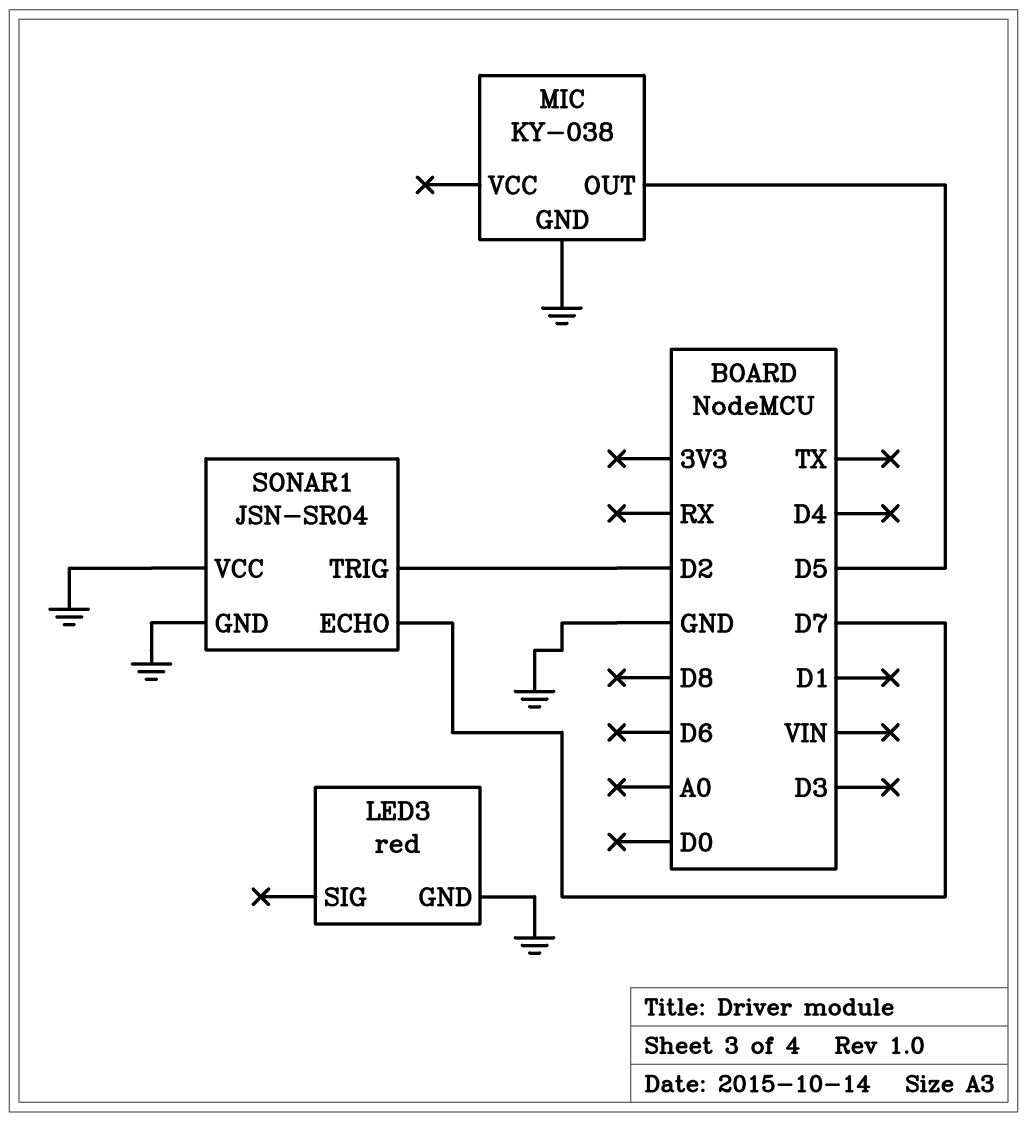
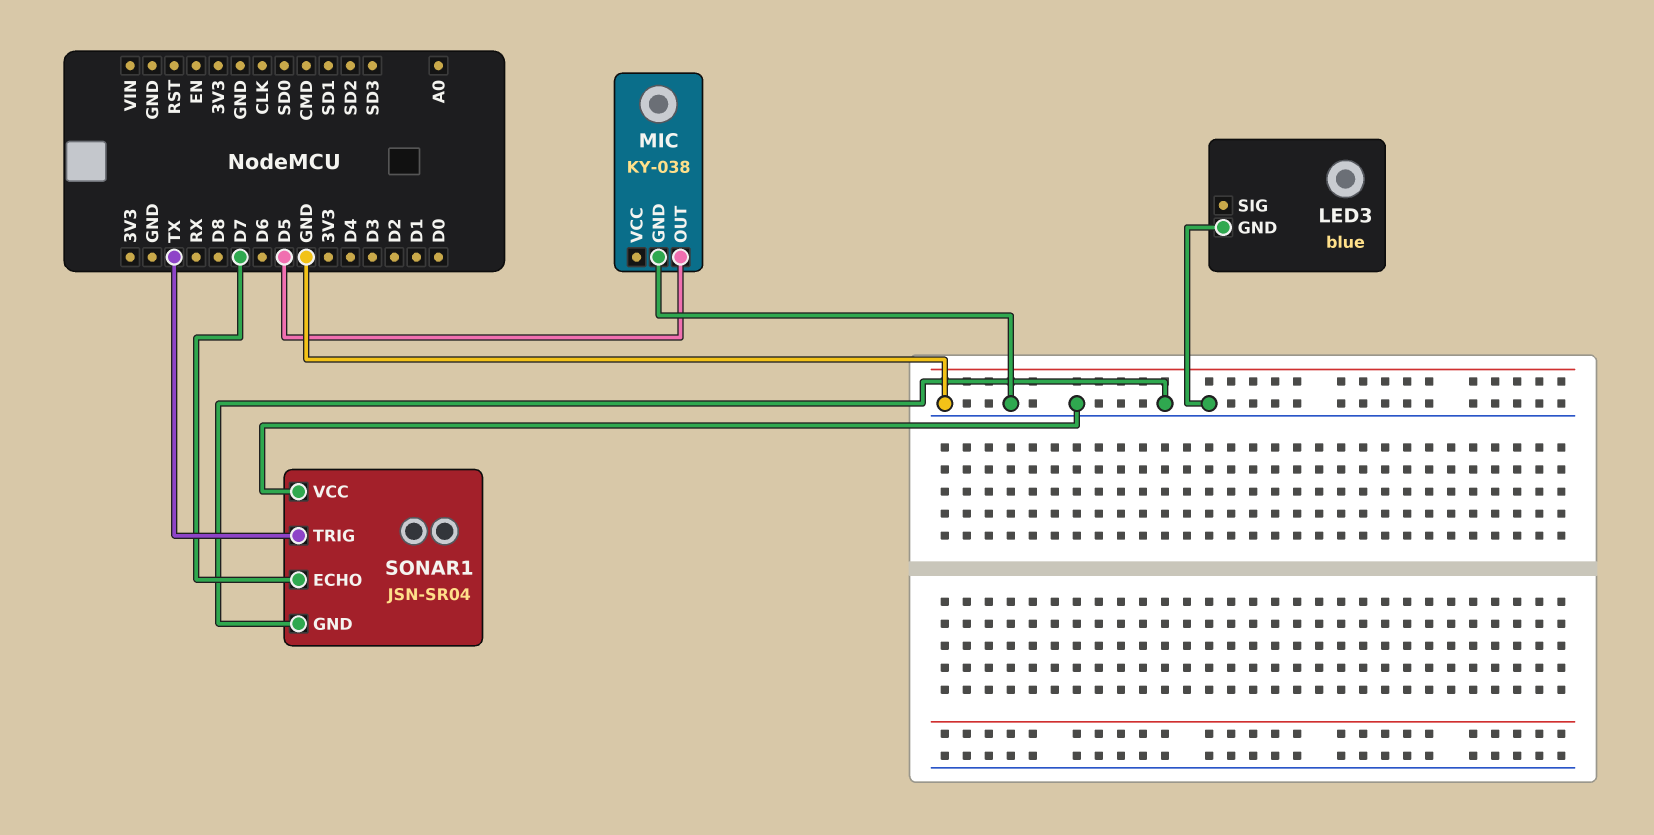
LED3: red -> blue
SONAR1 pin TRIG: D2 -> TX

